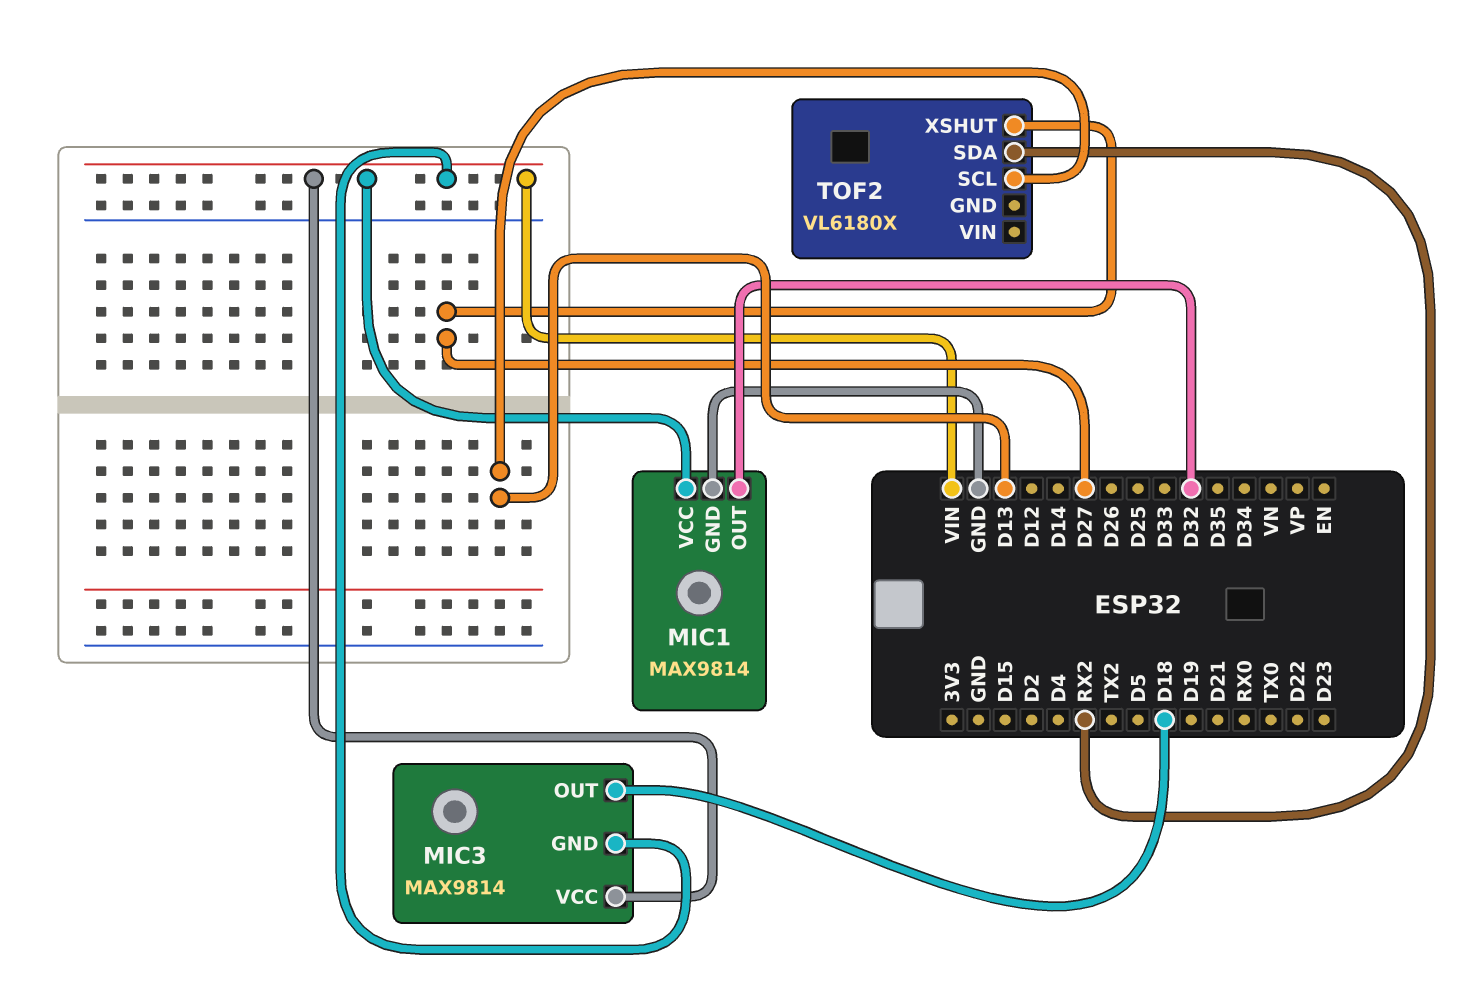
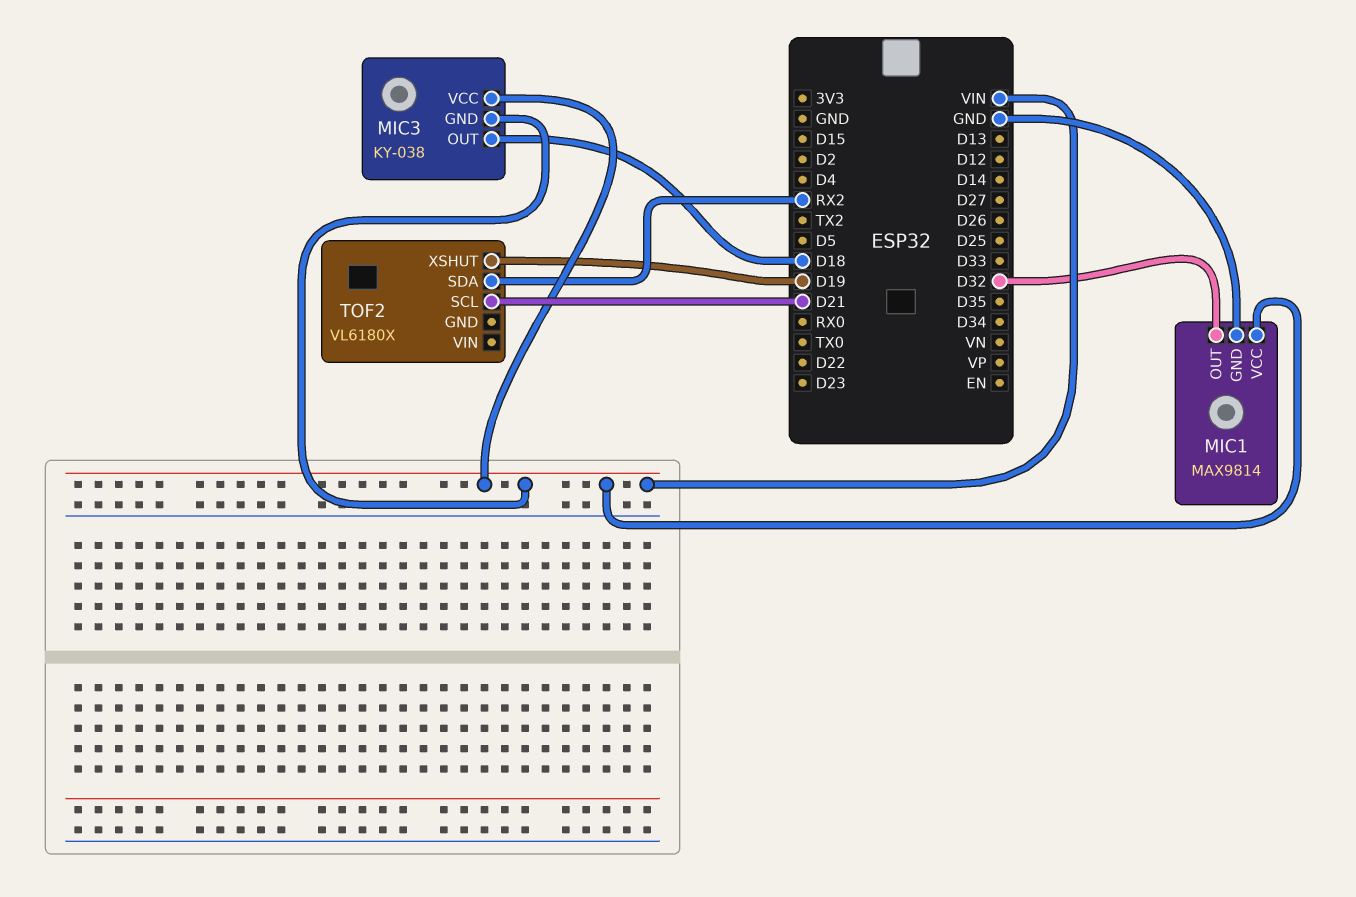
MIC3: MAX9814 -> KY-038
TOF2 pin SCL: D13 -> D21
TOF2 pin XSHUT: D27 -> D19

